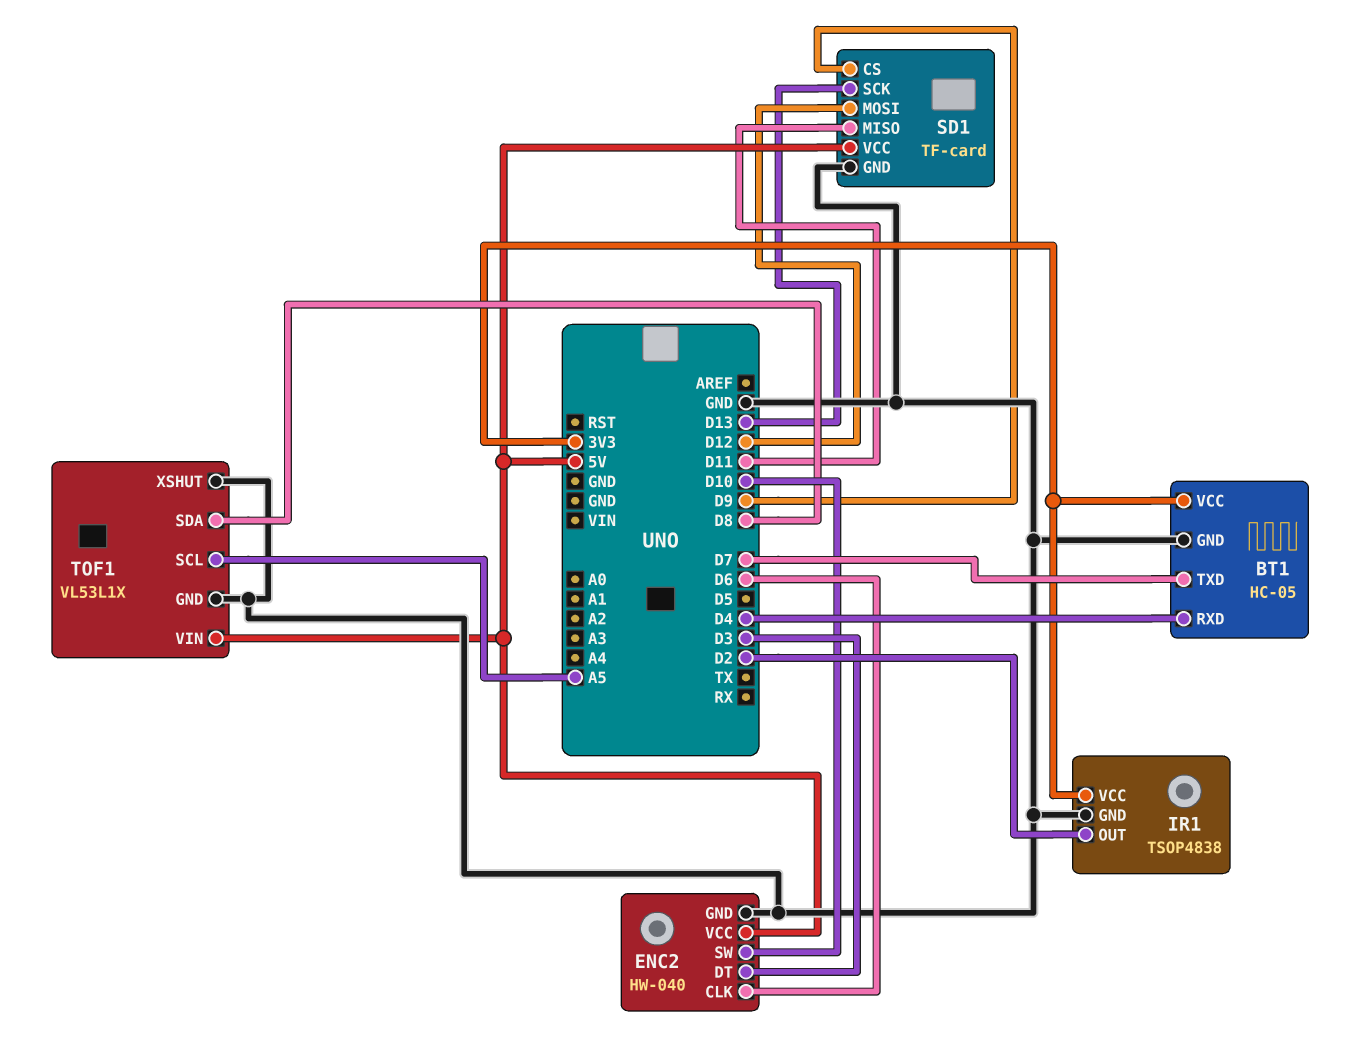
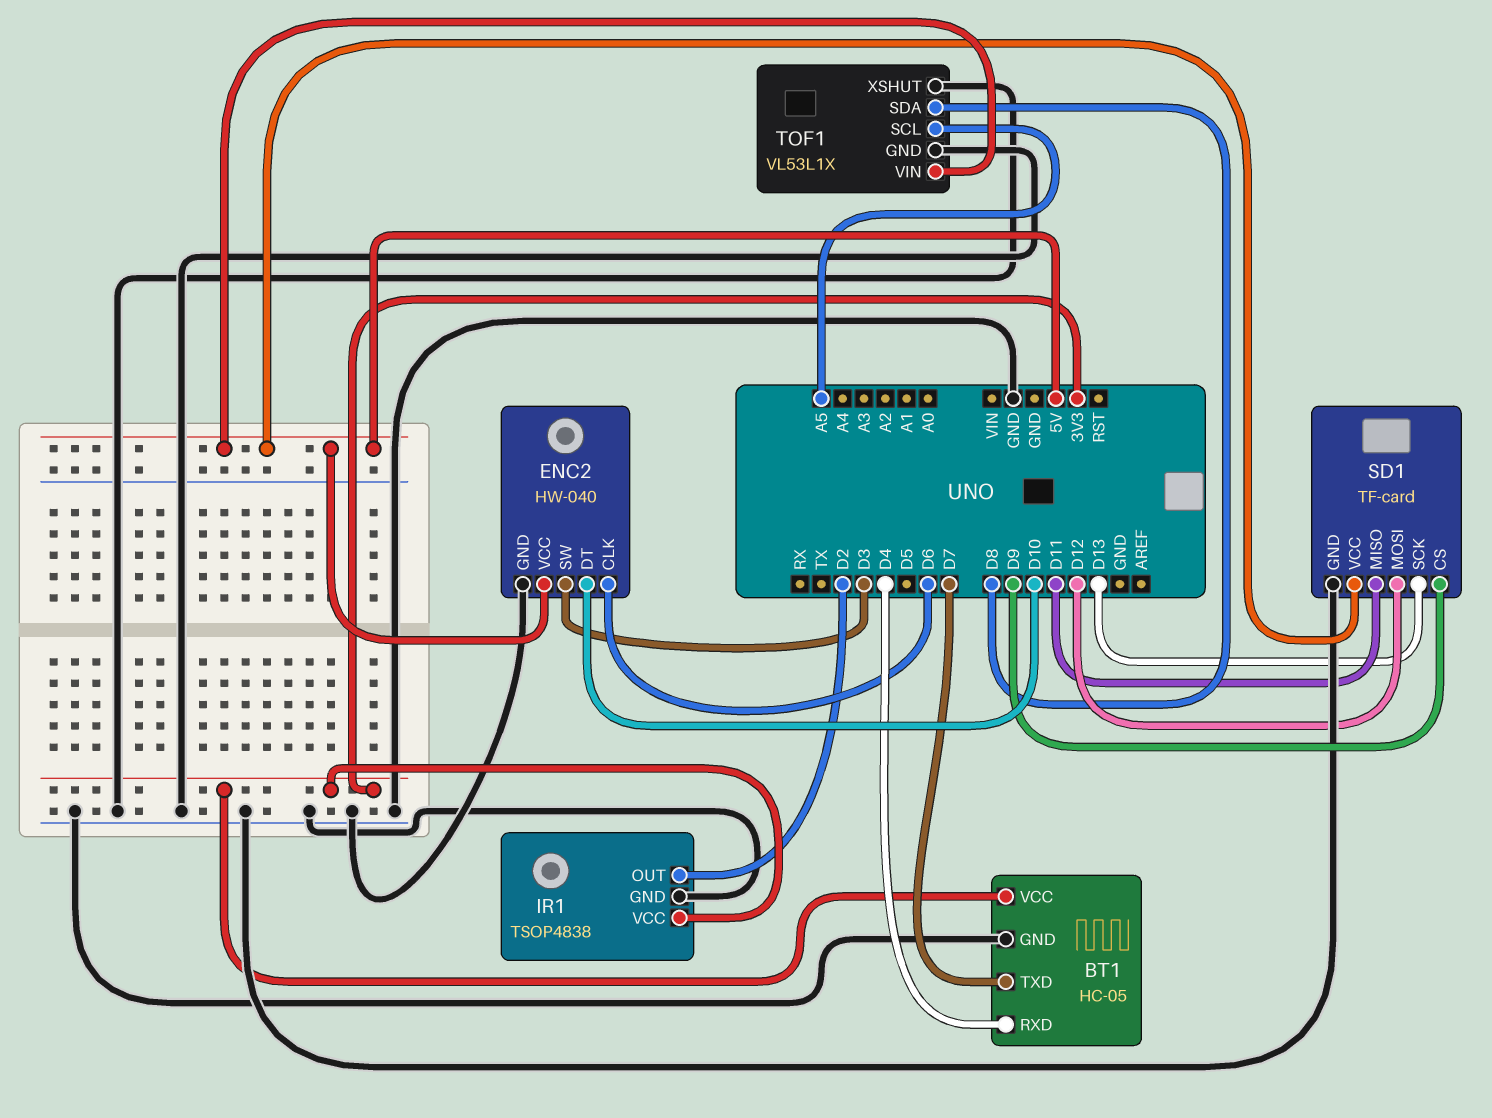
ENC2 pin DT: D3 -> D10
ENC2 pin SW: D10 -> D3

